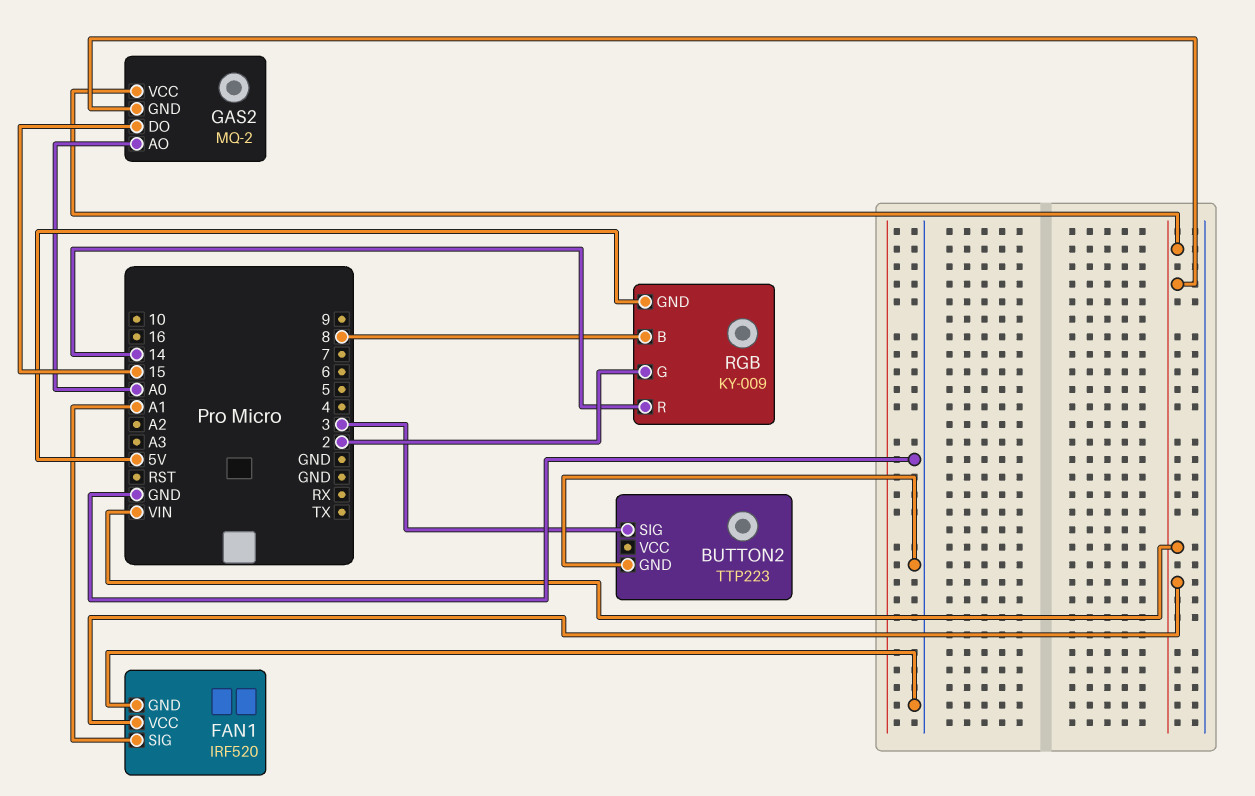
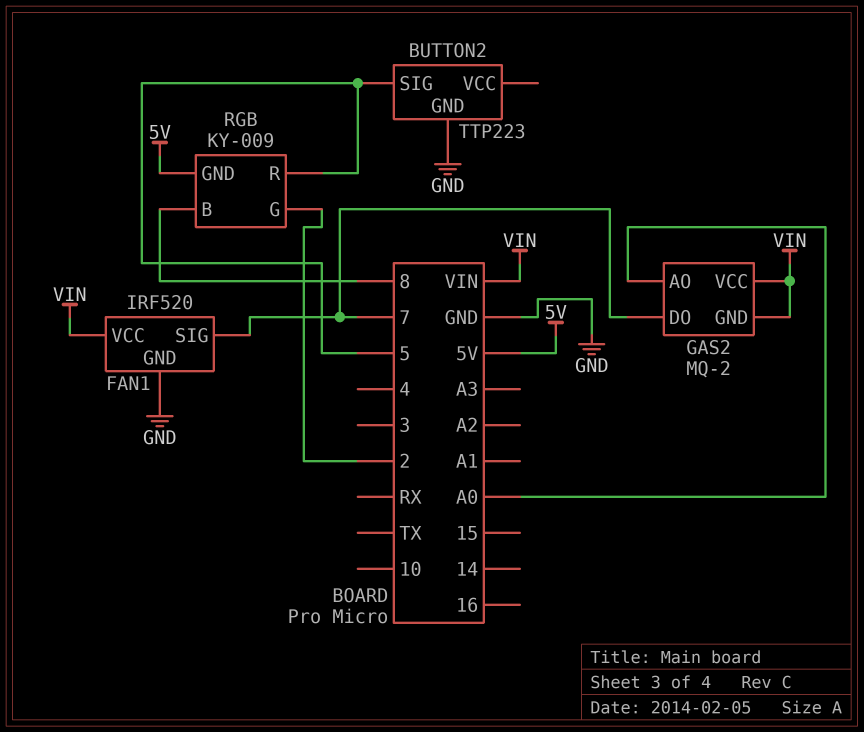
BUTTON2 pin SIG: 3 -> 5
FAN1 pin SIG: A1 -> 7
GAS2 pin DO: 15 -> 7
RGB pin R: 14 -> 5

